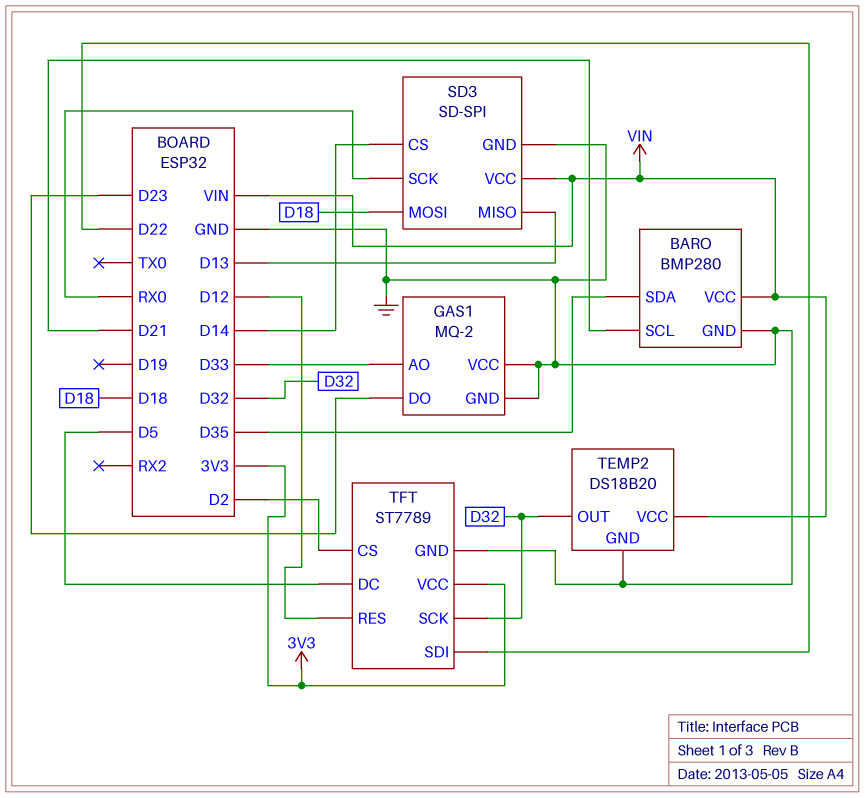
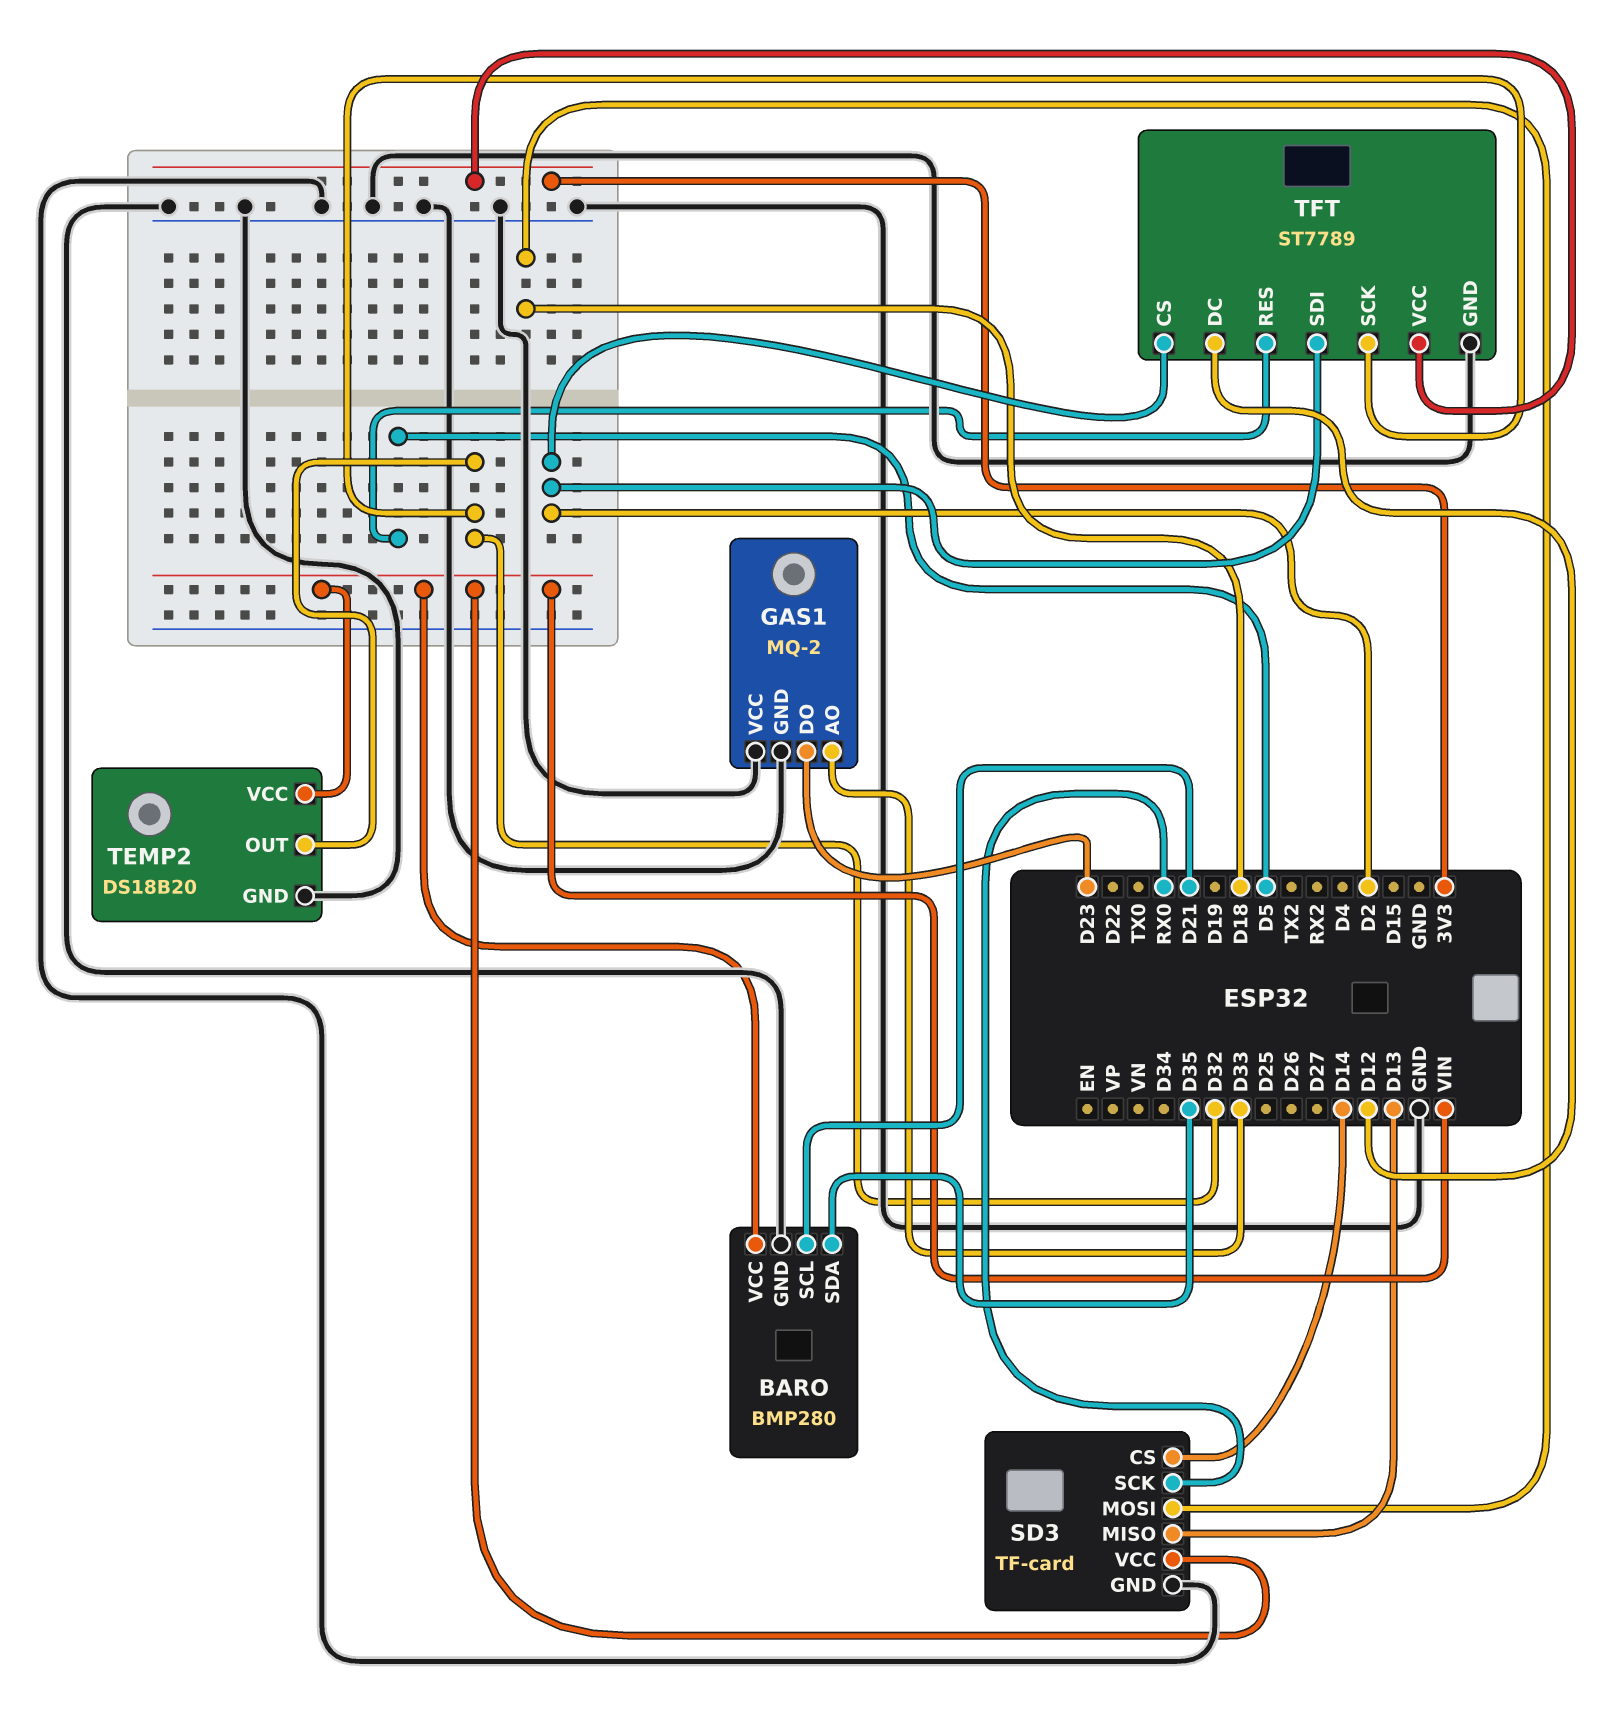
SD3: SD-SPI -> TF-card
TFT pin DC: D5 -> D12
TFT pin RES: D12 -> D5
TFT pin SDI: D22 -> D2

